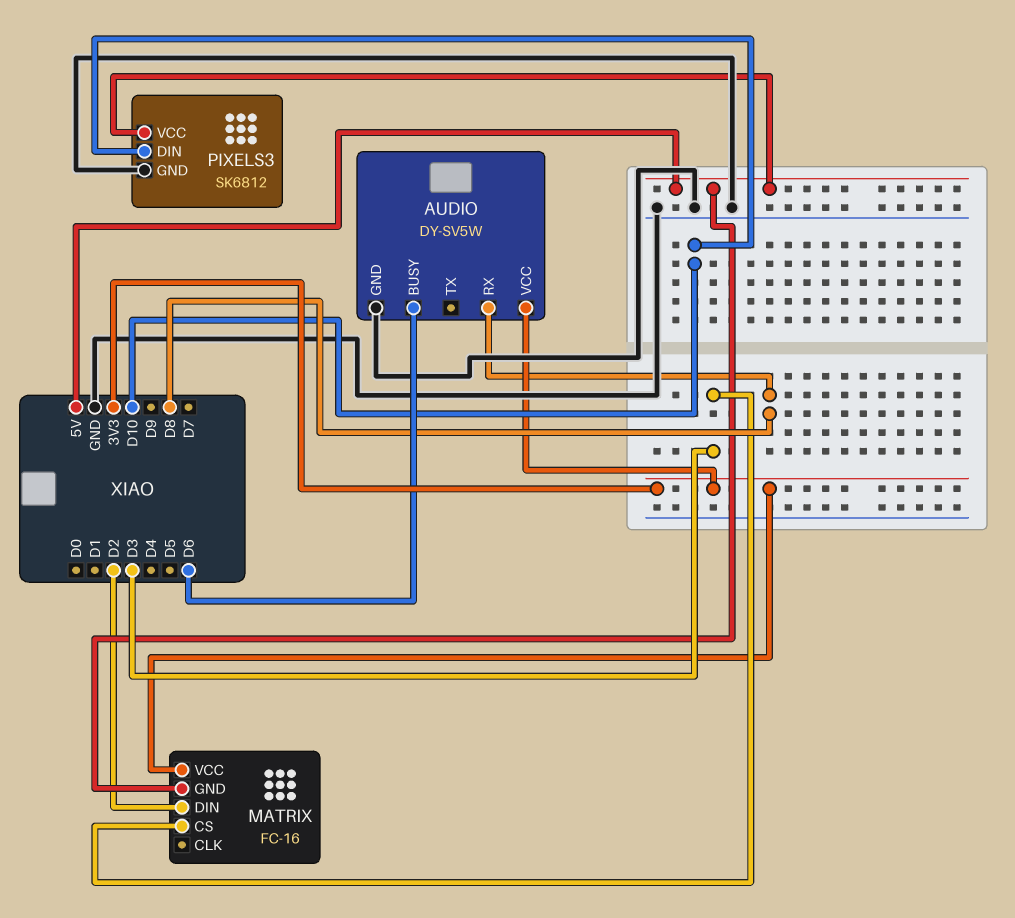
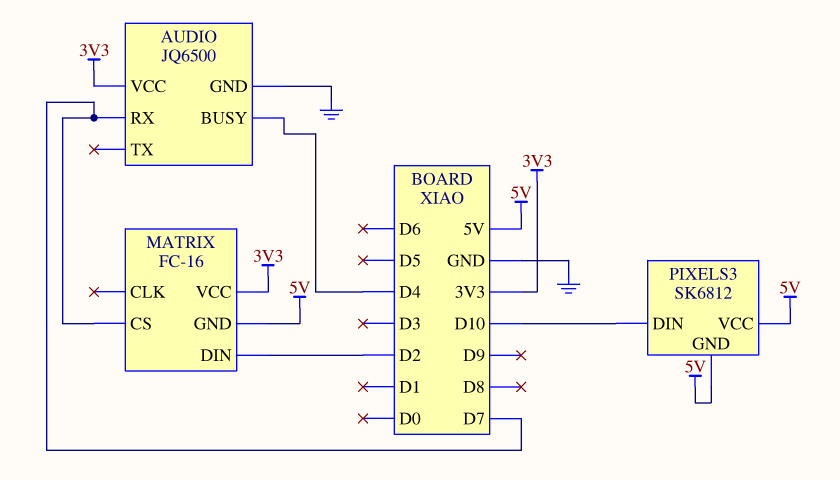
AUDIO: DY-SV5W -> JQ6500
AUDIO pin BUSY: D6 -> D4
AUDIO pin RX: D8 -> D7
MATRIX pin CS: D3 -> D7
PIXELS3 pin GND: GND -> 5V

